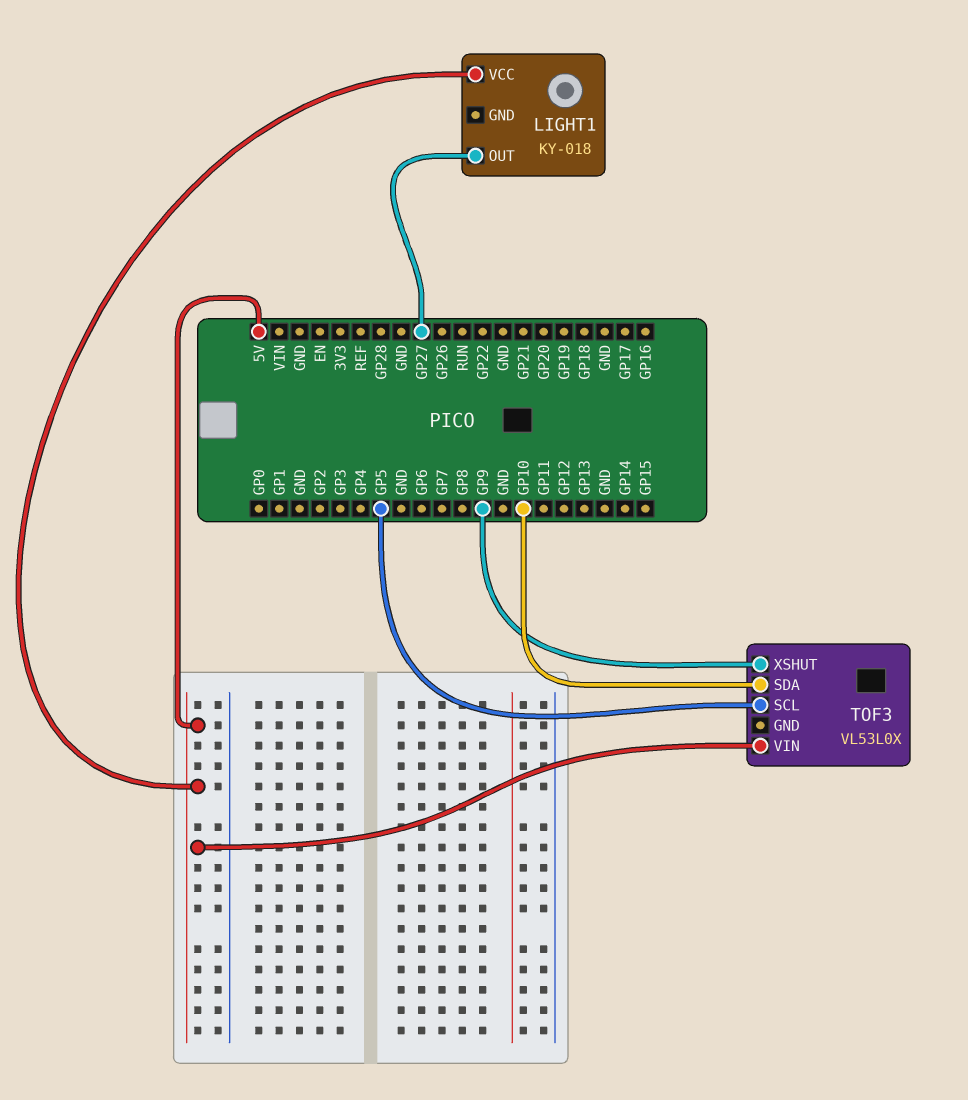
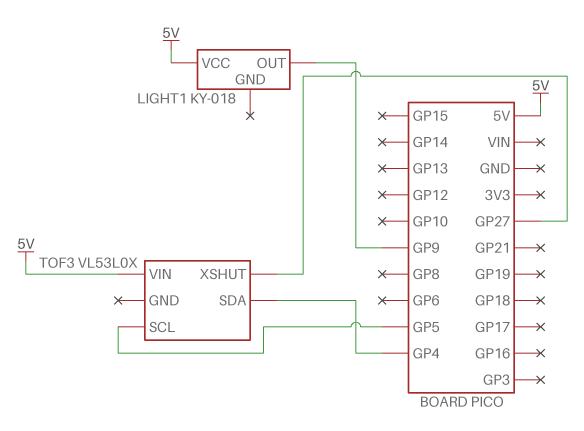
LIGHT1 pin OUT: GP27 -> GP9
TOF3 pin SDA: GP10 -> GP4
TOF3 pin XSHUT: GP9 -> GP27

